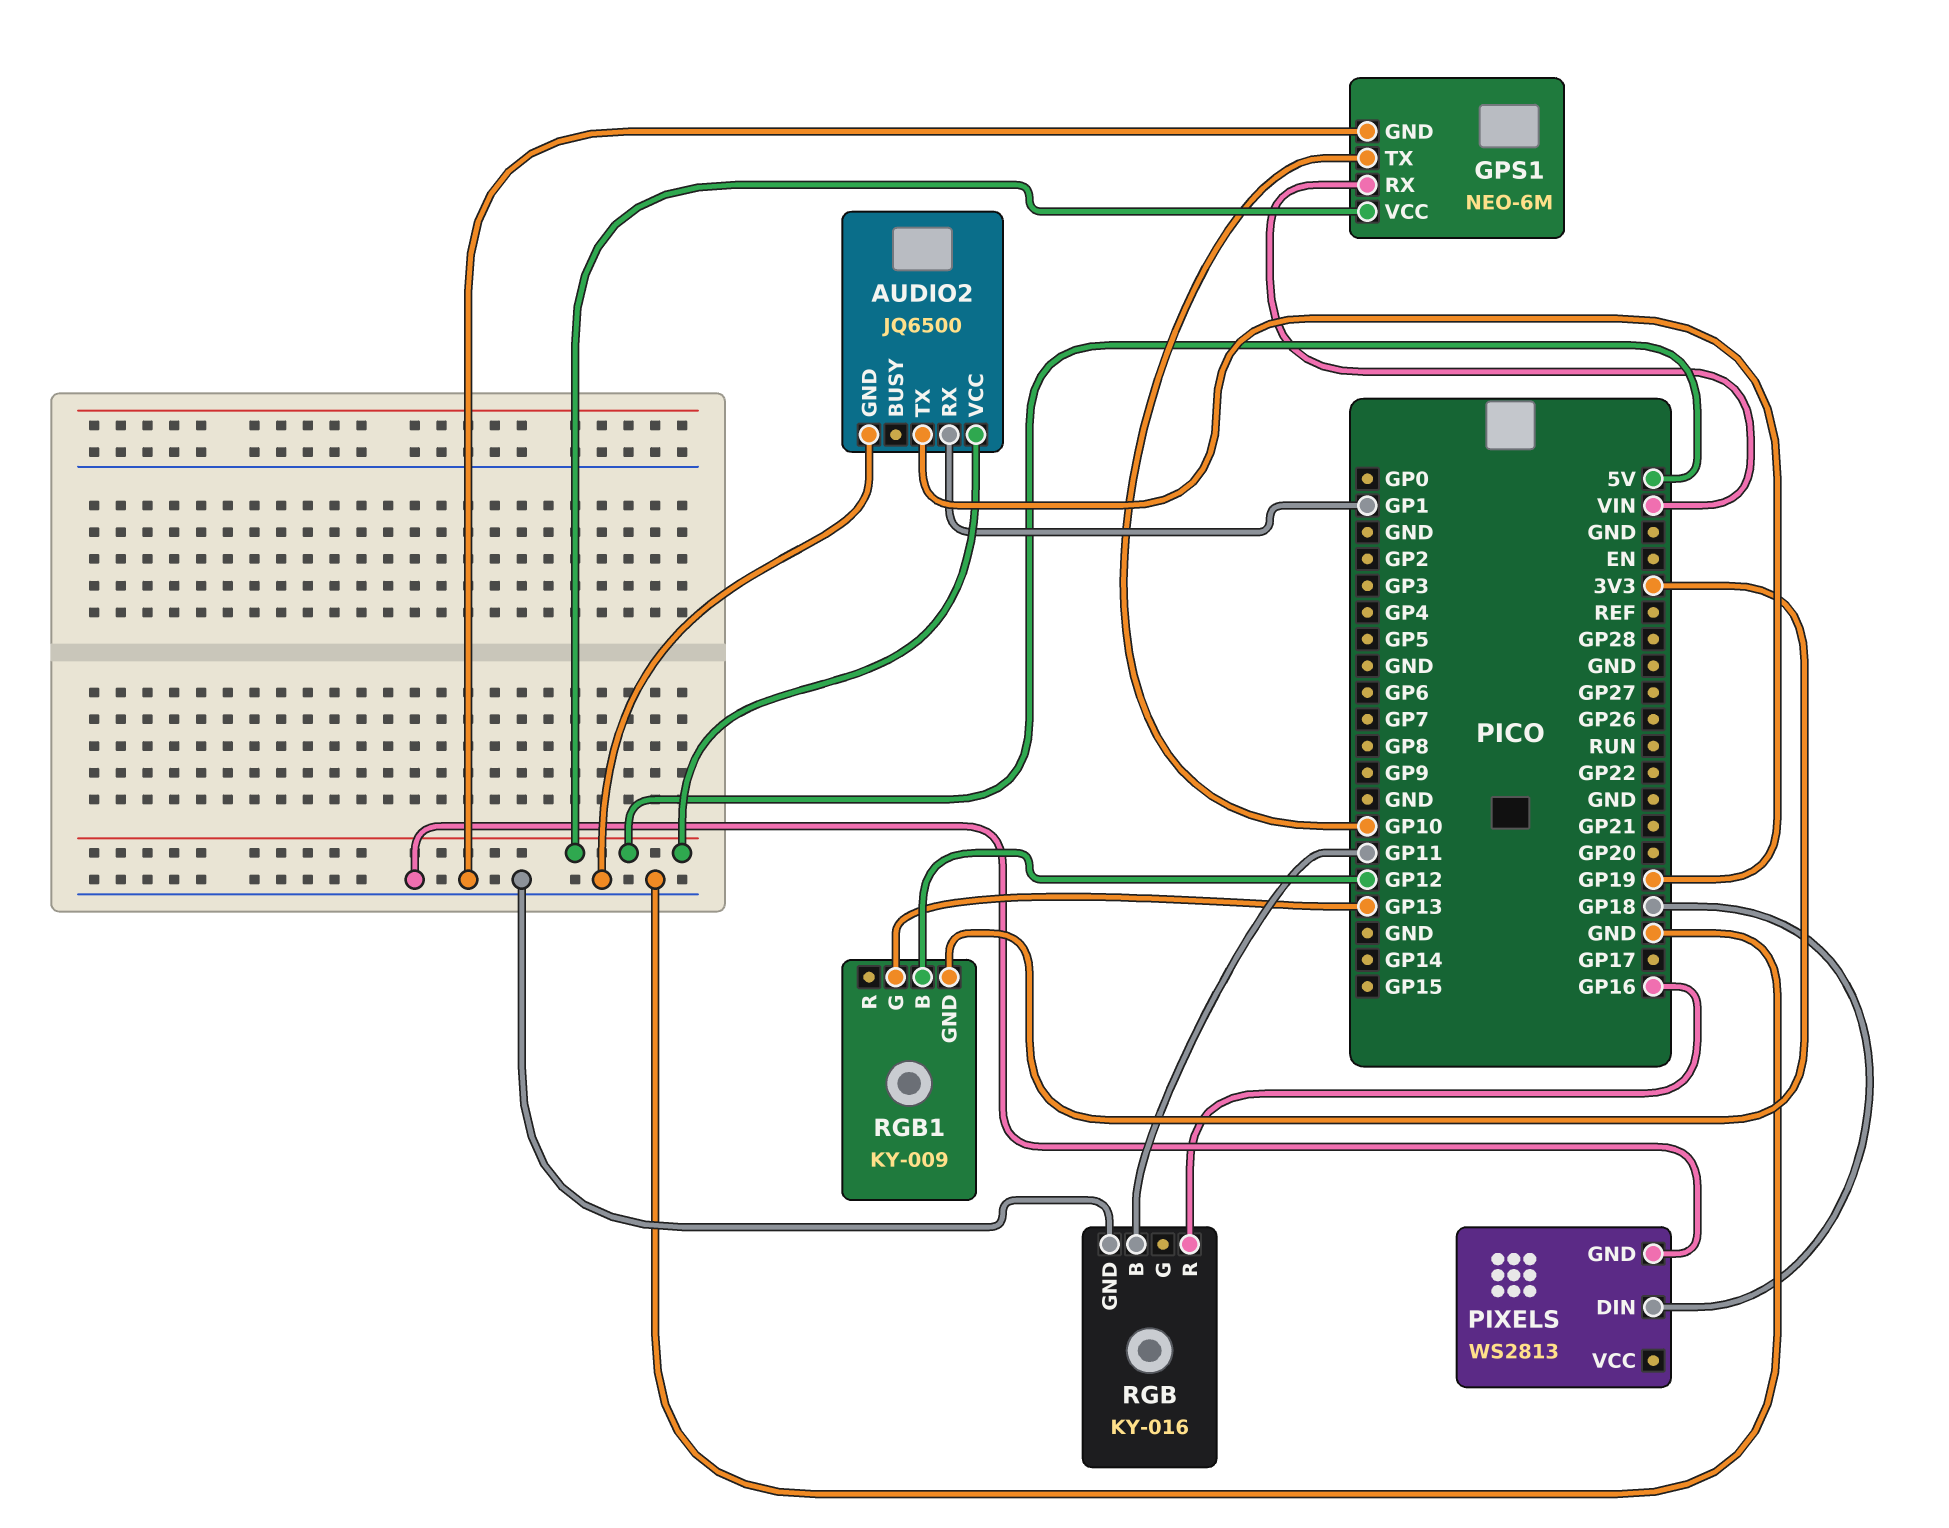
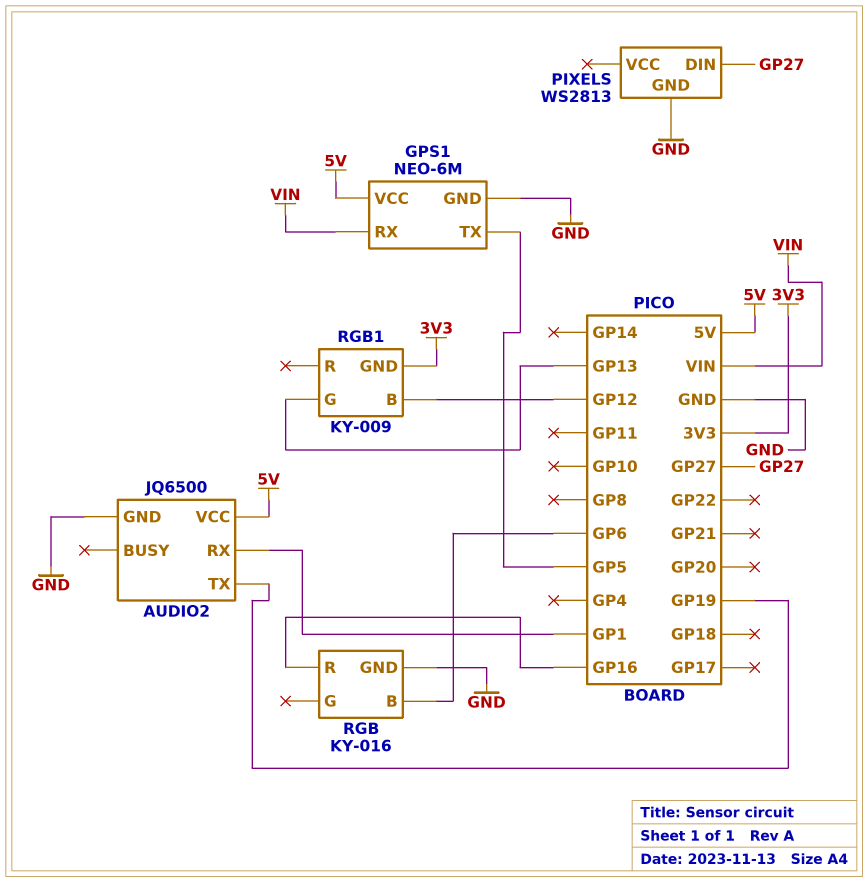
GPS1 pin TX: GP10 -> GP5
PIXELS pin DIN: GP18 -> GP27
RGB pin B: GP11 -> GP6

